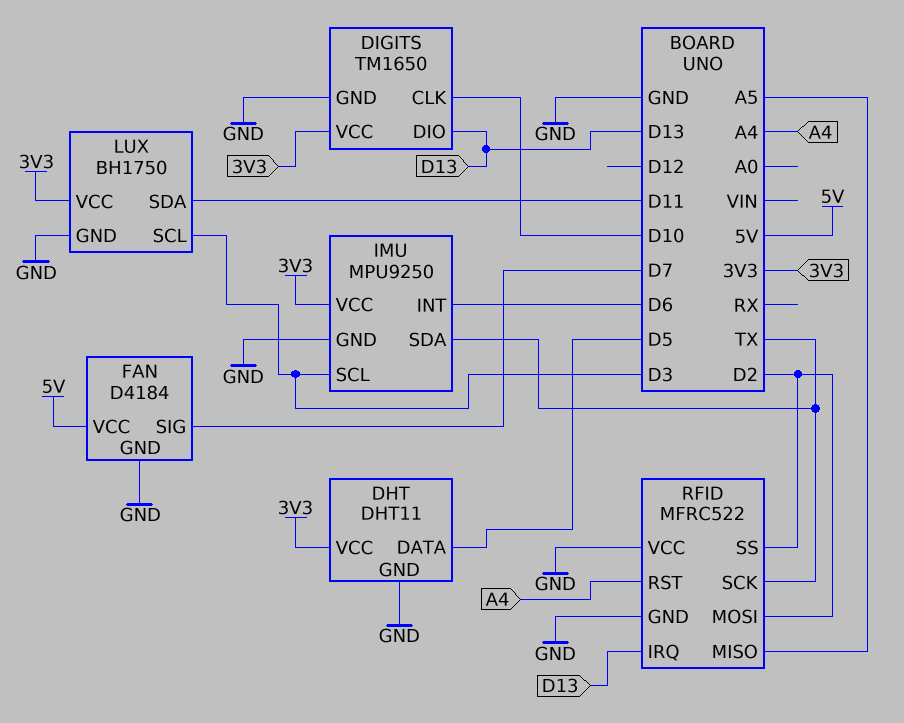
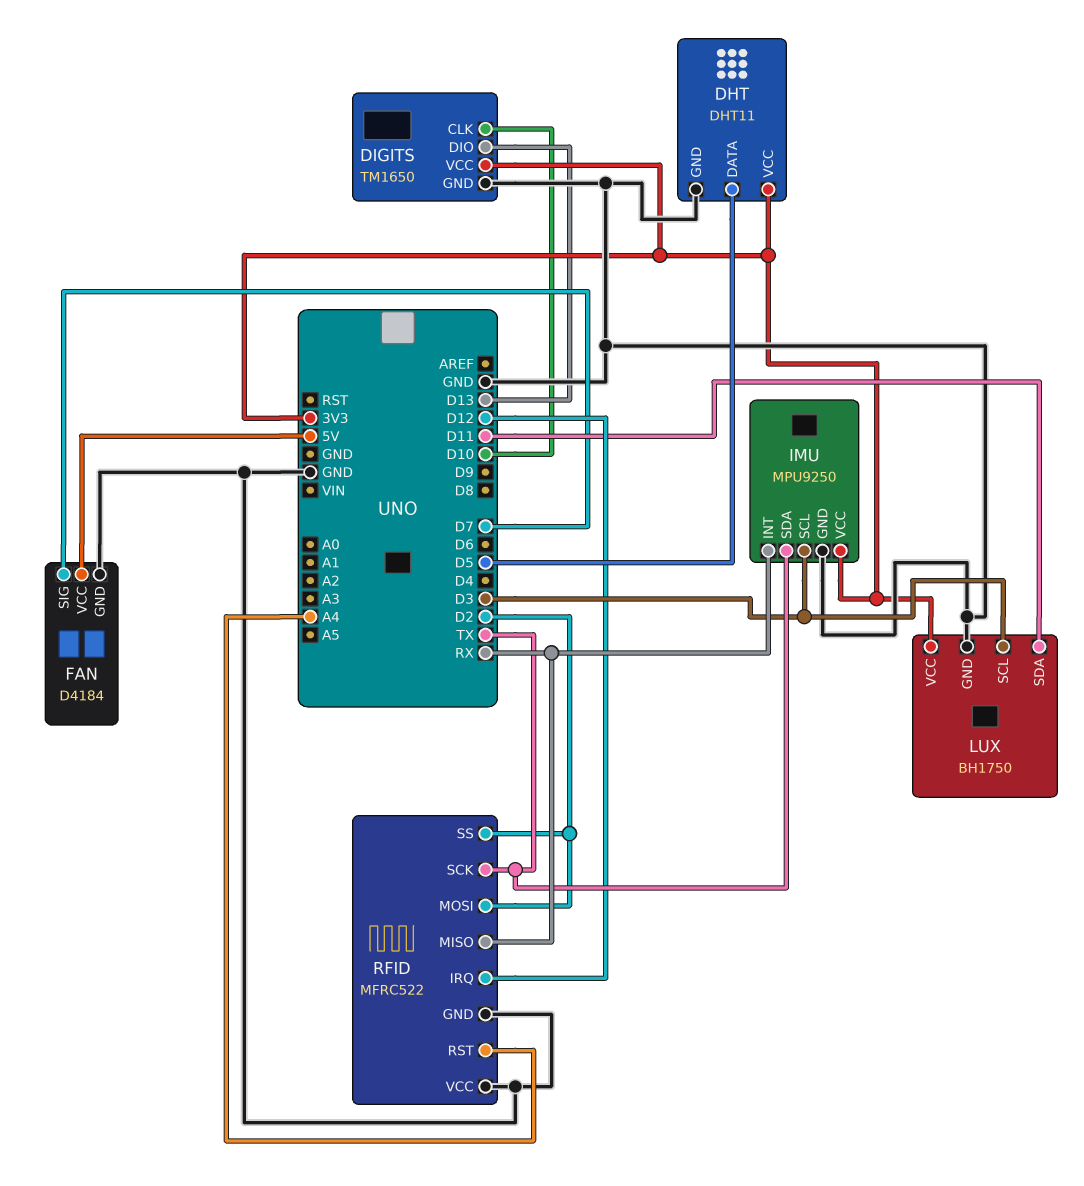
IMU pin INT: D6 -> RX
RFID pin IRQ: D13 -> D12
RFID pin MISO: A5 -> RX

